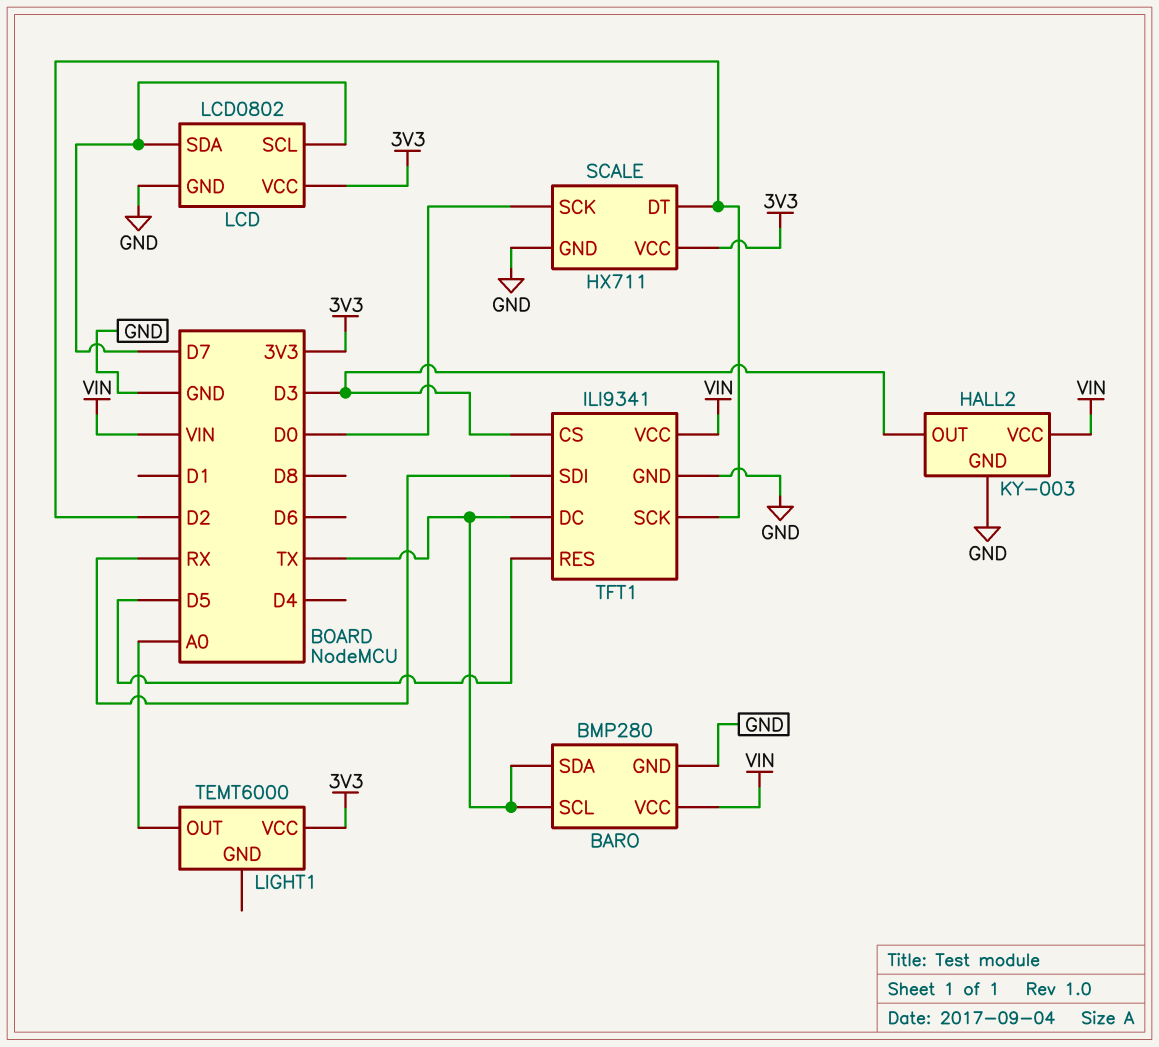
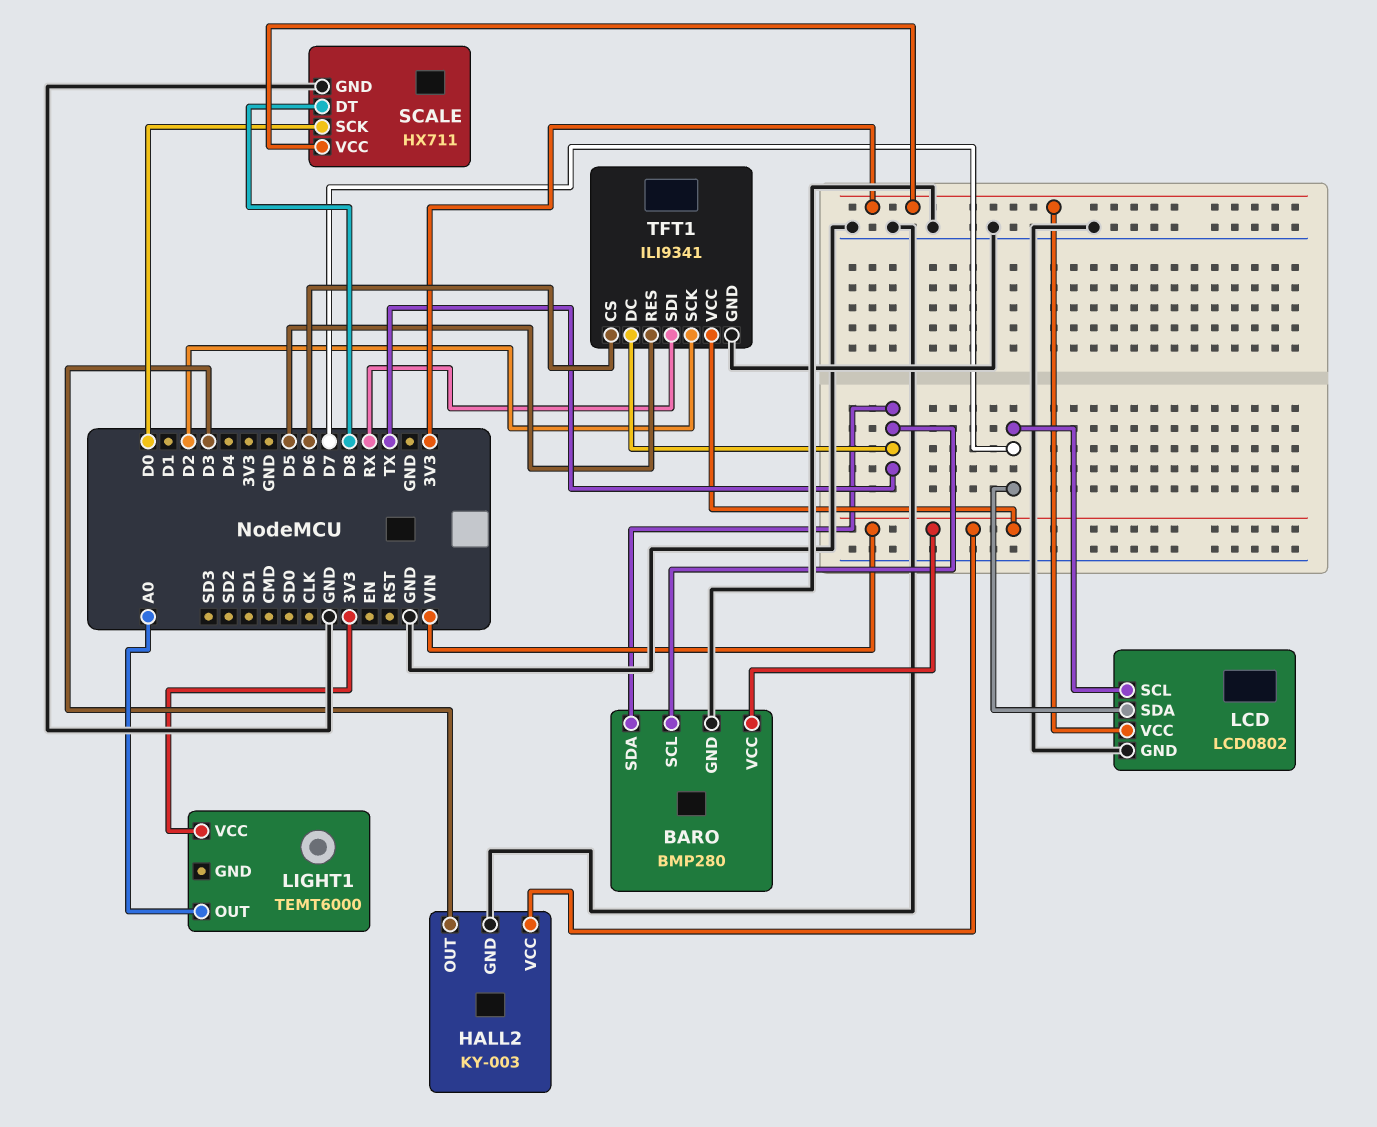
SCALE pin DT: D2 -> D8
TFT1 pin CS: D3 -> D6

